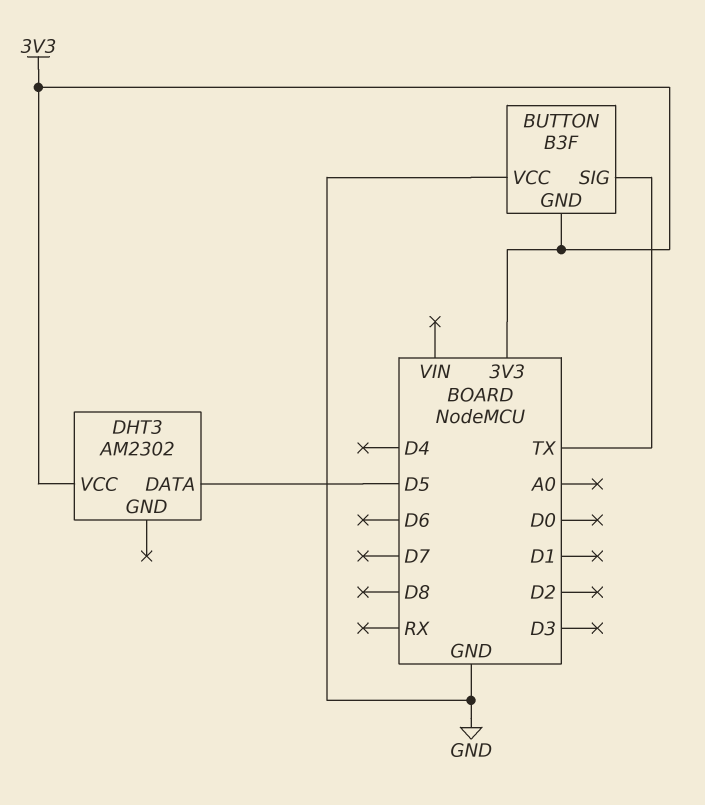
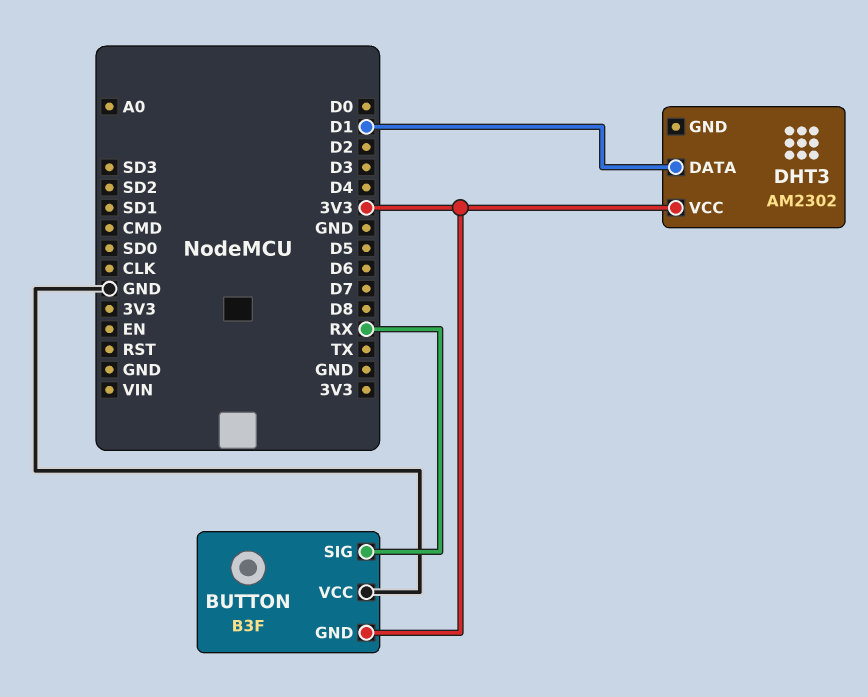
BUTTON pin SIG: TX -> RX
DHT3 pin DATA: D5 -> D1

